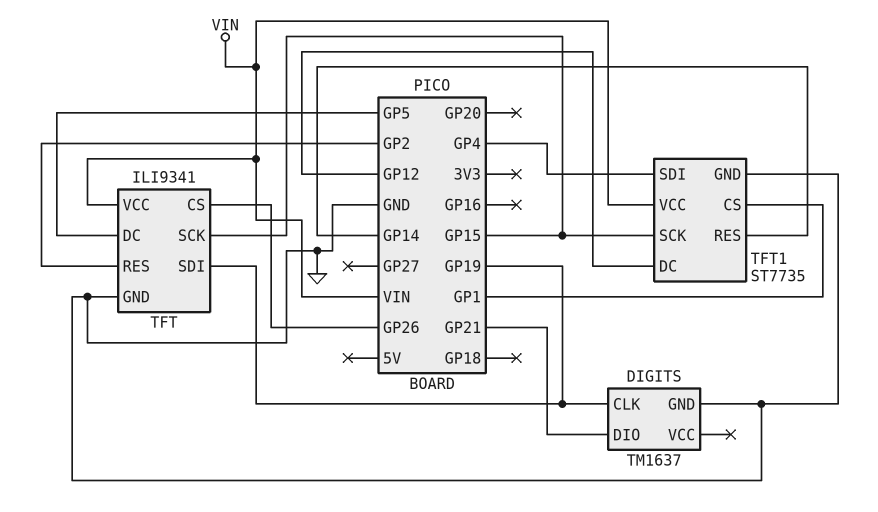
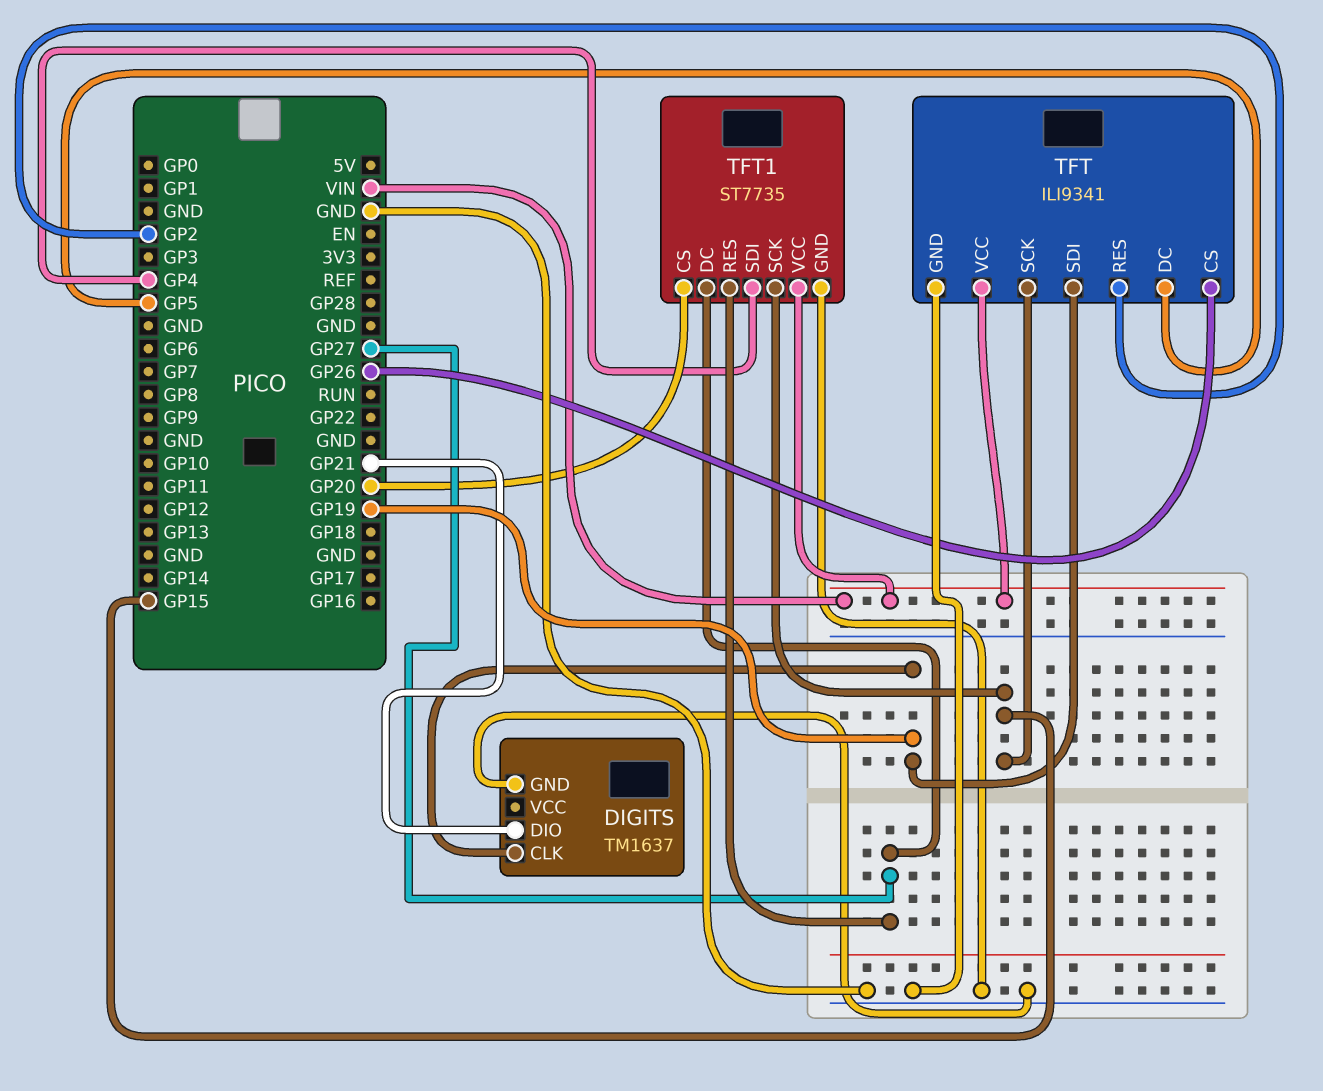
TFT1 pin CS: GP1 -> GP20
TFT1 pin DC: GP12 -> GP27
TFT1 pin RES: GP14 -> GP27

